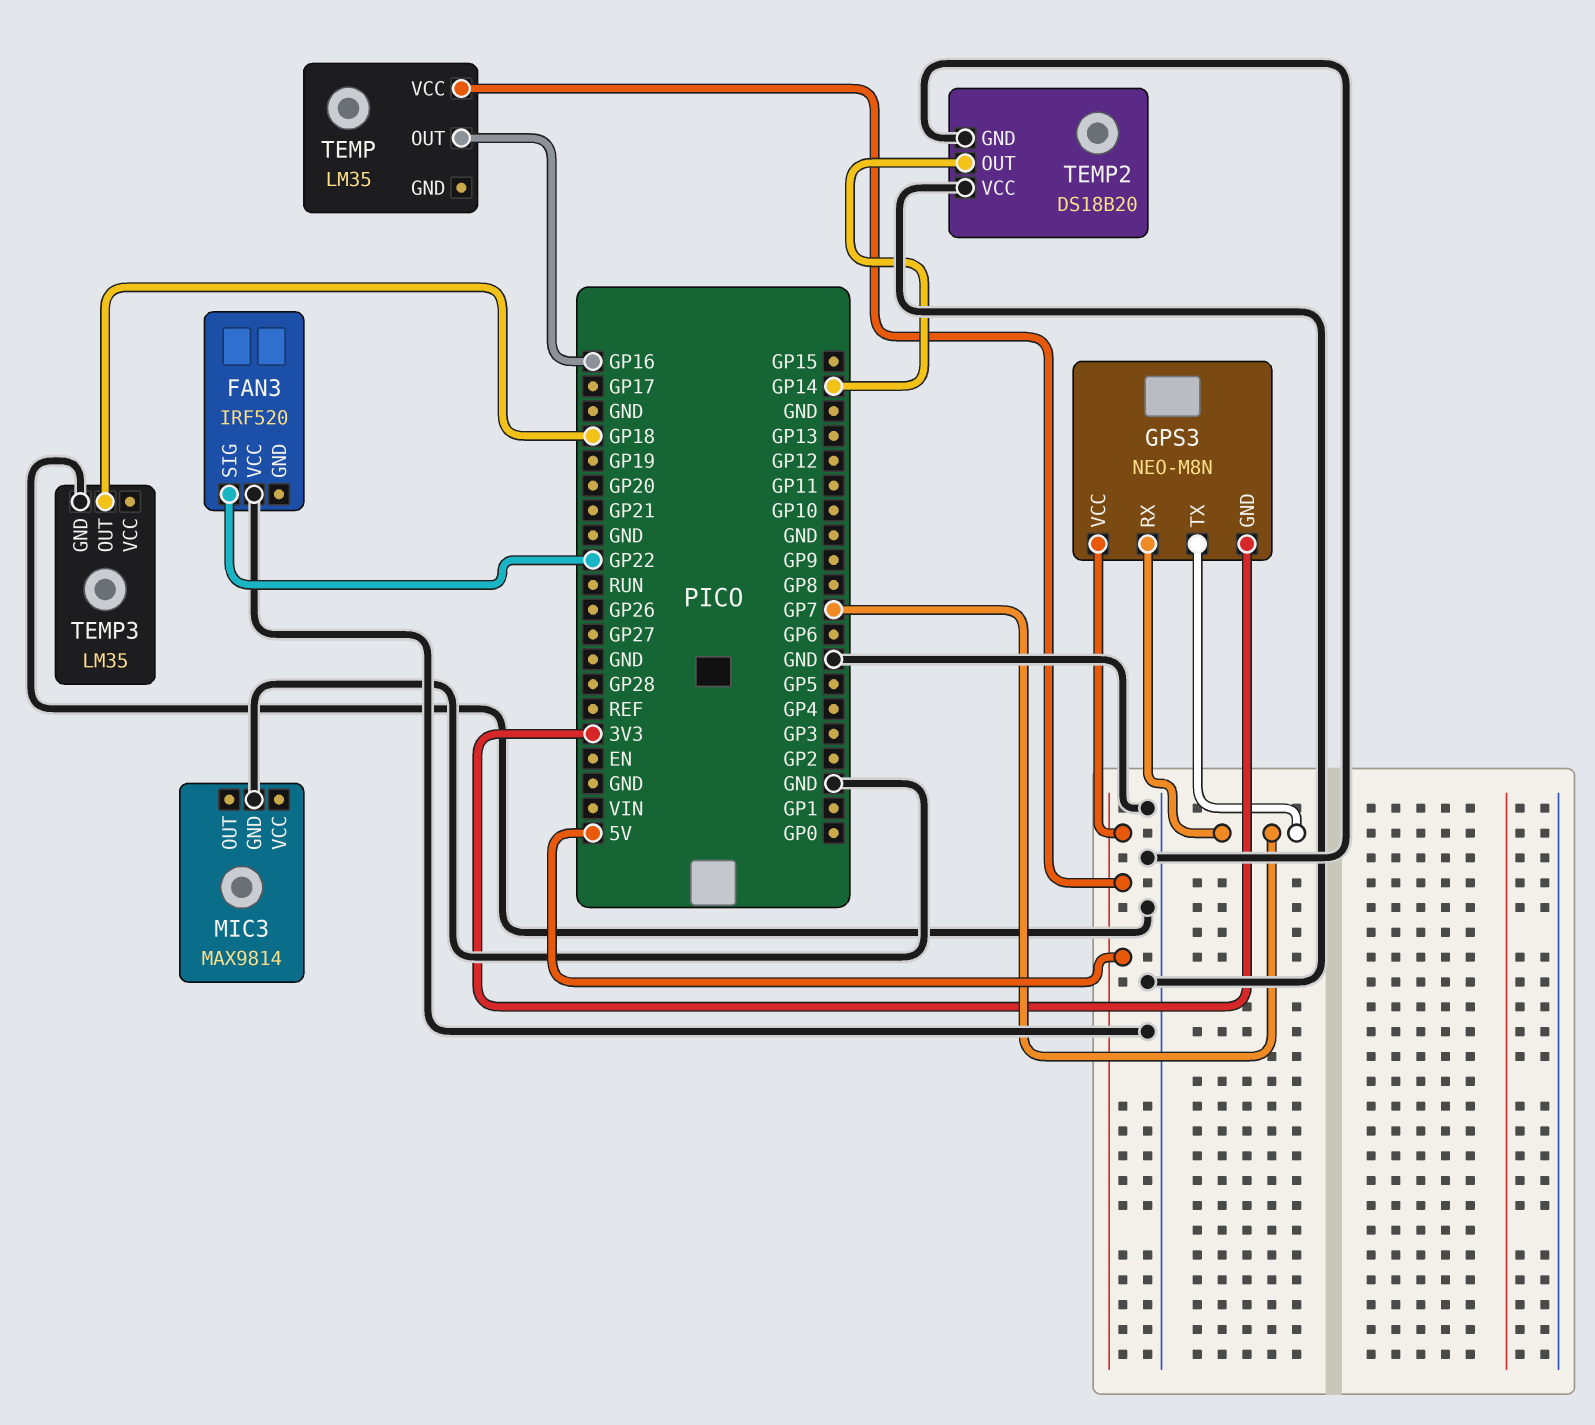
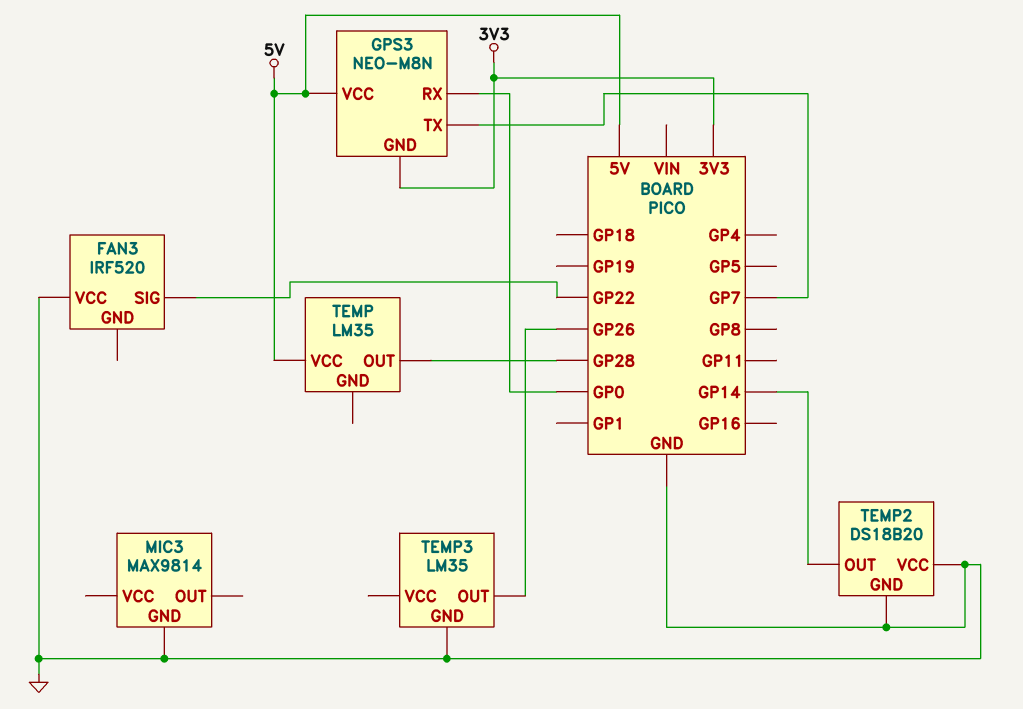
GPS3 pin RX: GP7 -> GP0
TEMP pin OUT: GP16 -> GP28
TEMP3 pin OUT: GP18 -> GP26

